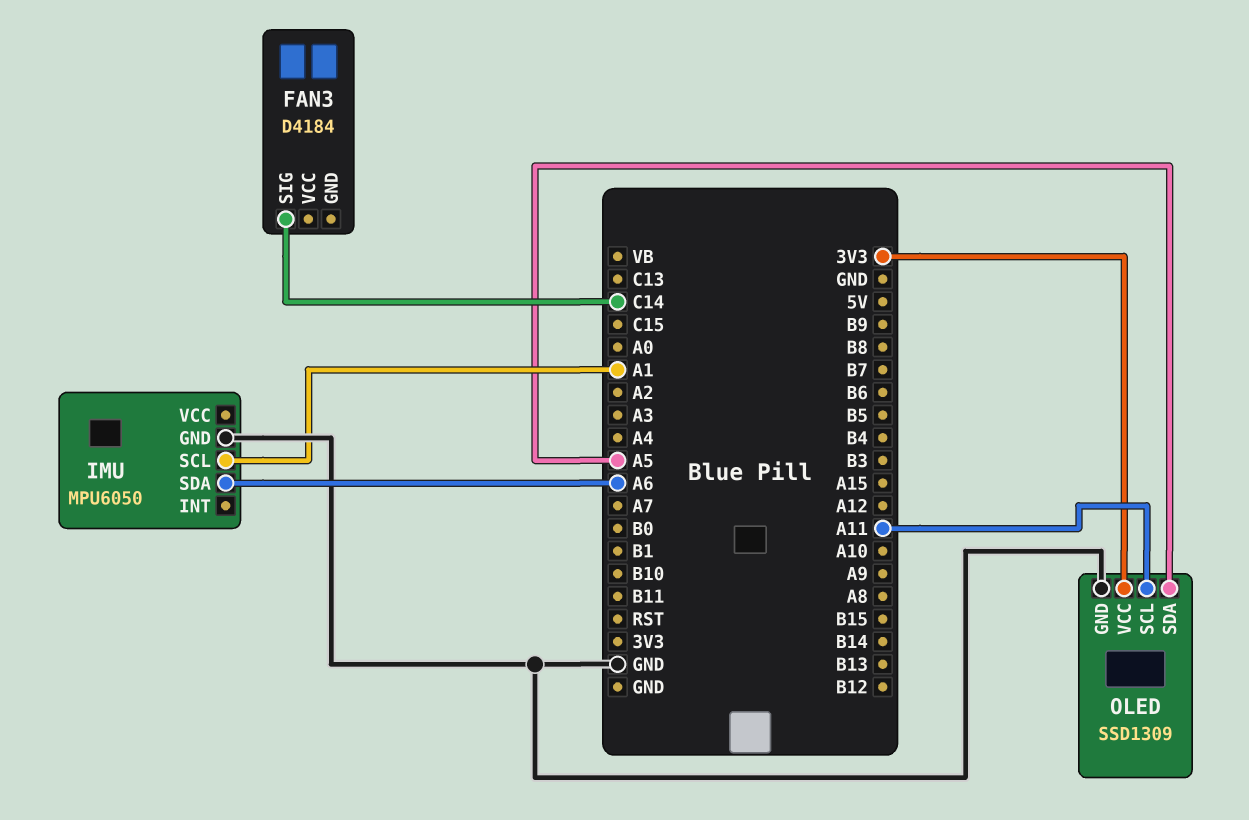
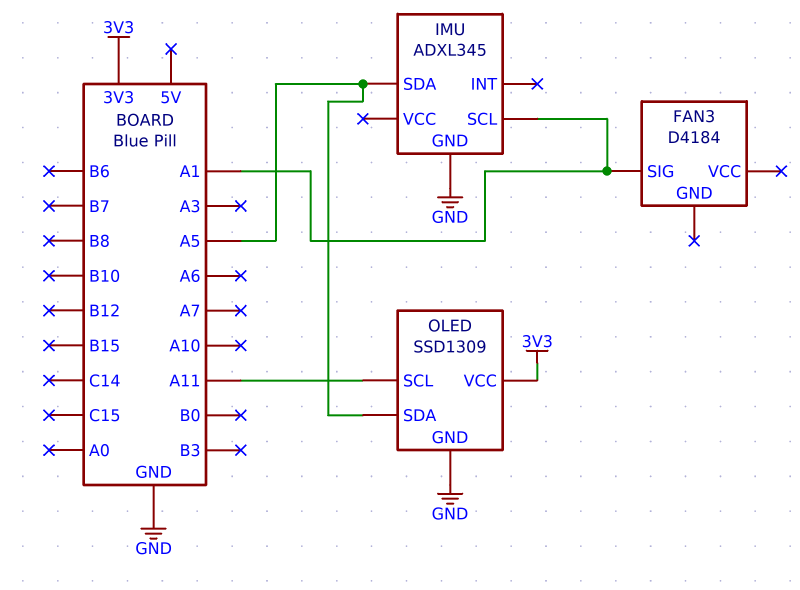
FAN3 pin SIG: C14 -> A1
IMU: MPU6050 -> ADXL345
IMU pin SDA: A6 -> A5

